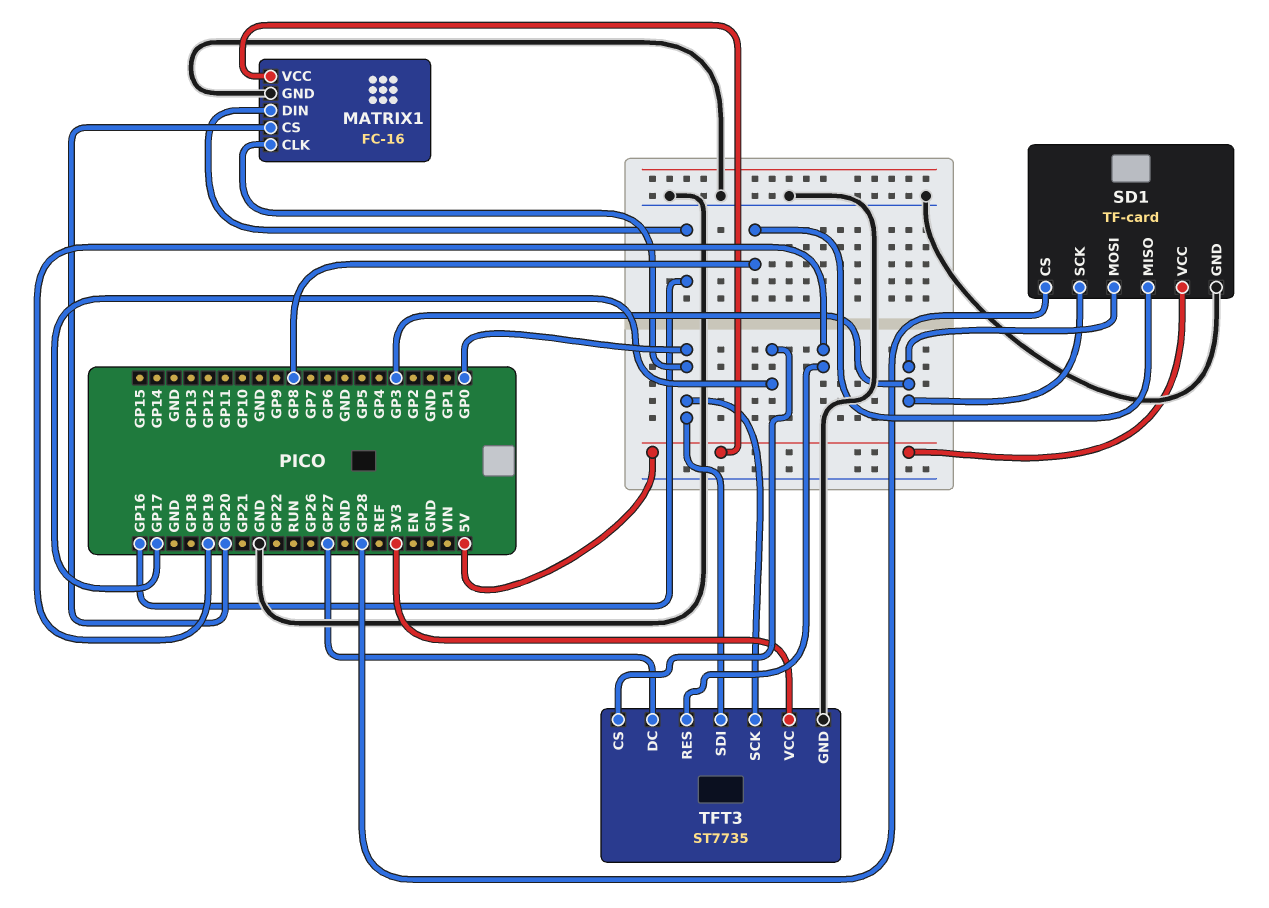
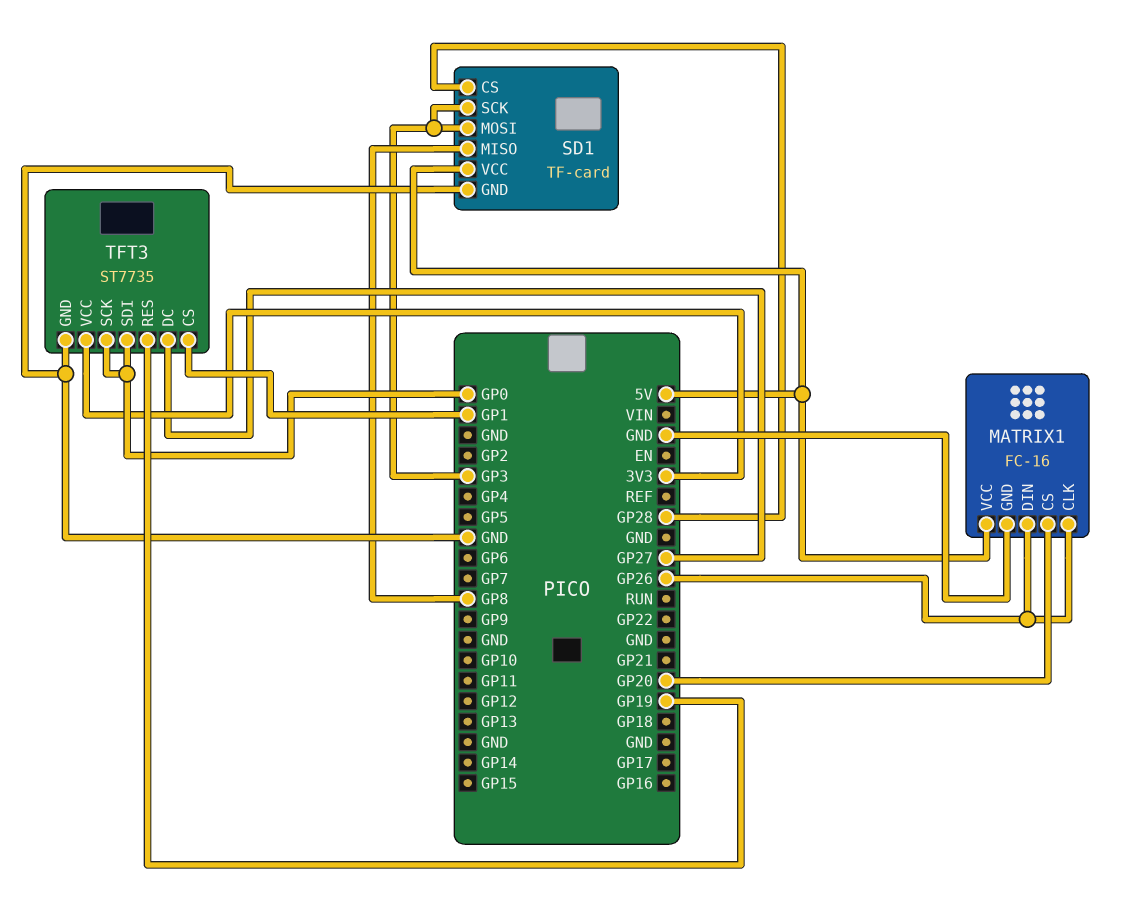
MATRIX1 pin CLK: GP0 -> GP26
MATRIX1 pin DIN: GP16 -> GP26
TFT3 pin CS: GP17 -> GP1

